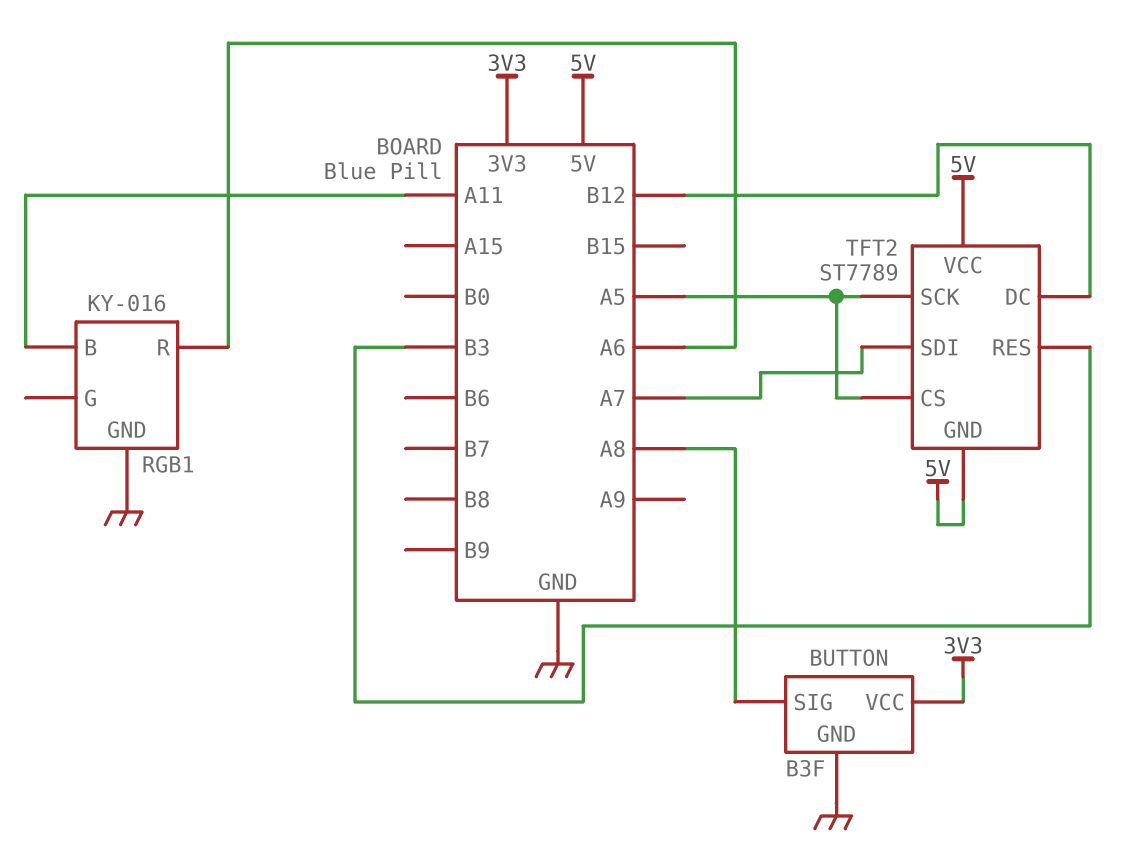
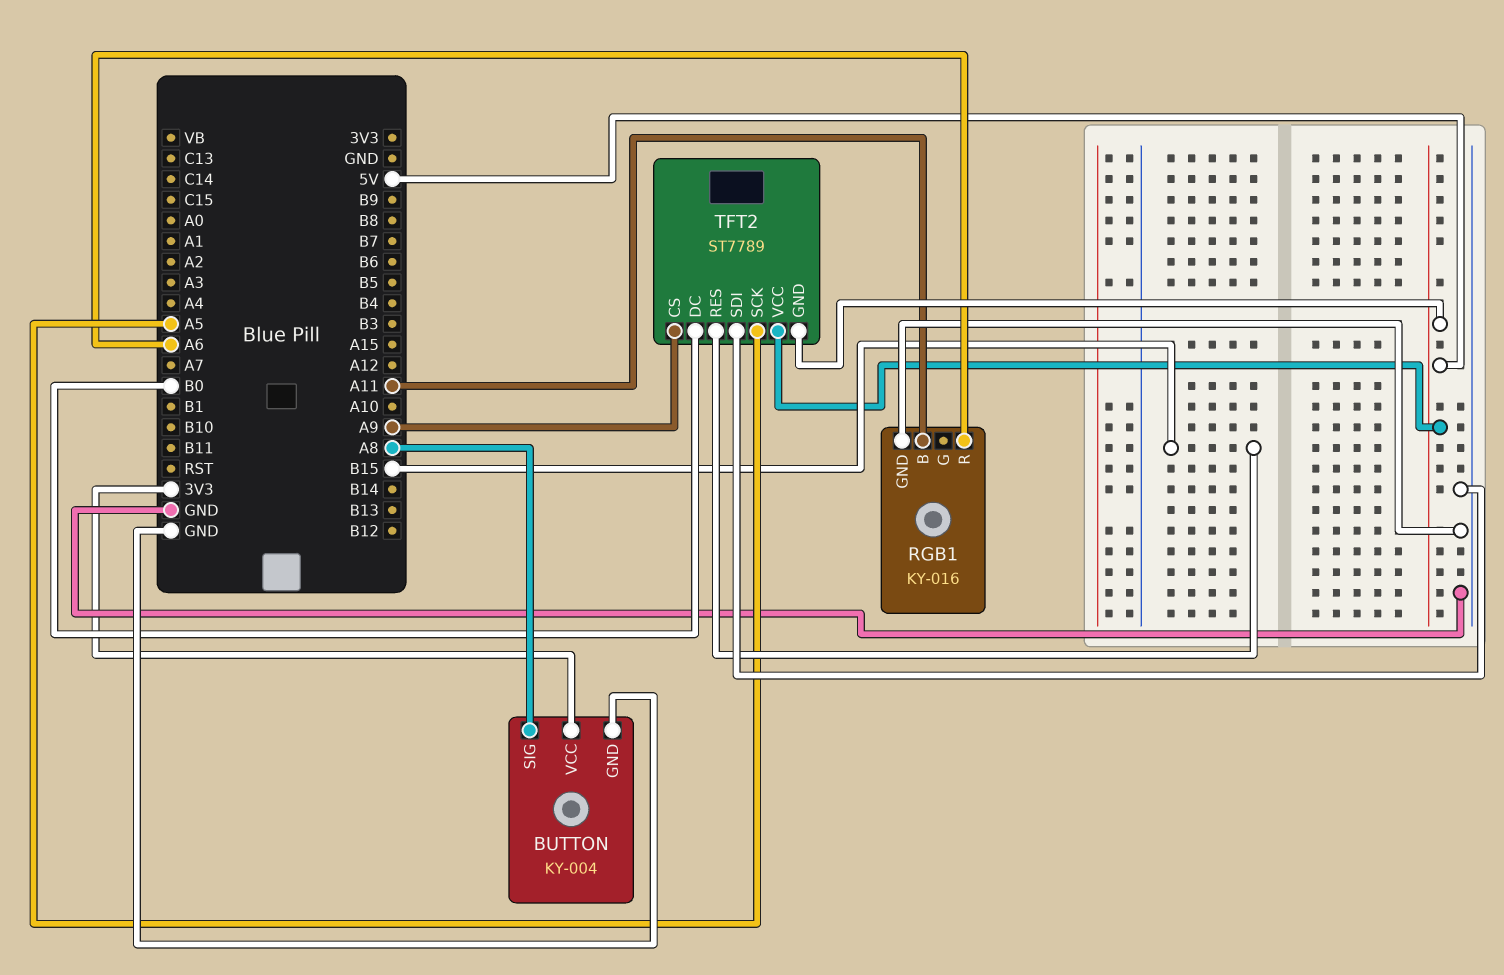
BUTTON: B3F -> KY-004
TFT2 pin CS: A5 -> A9
TFT2 pin DC: B12 -> B0
TFT2 pin RES: B3 -> B15
TFT2 pin SDI: A7 -> GND

